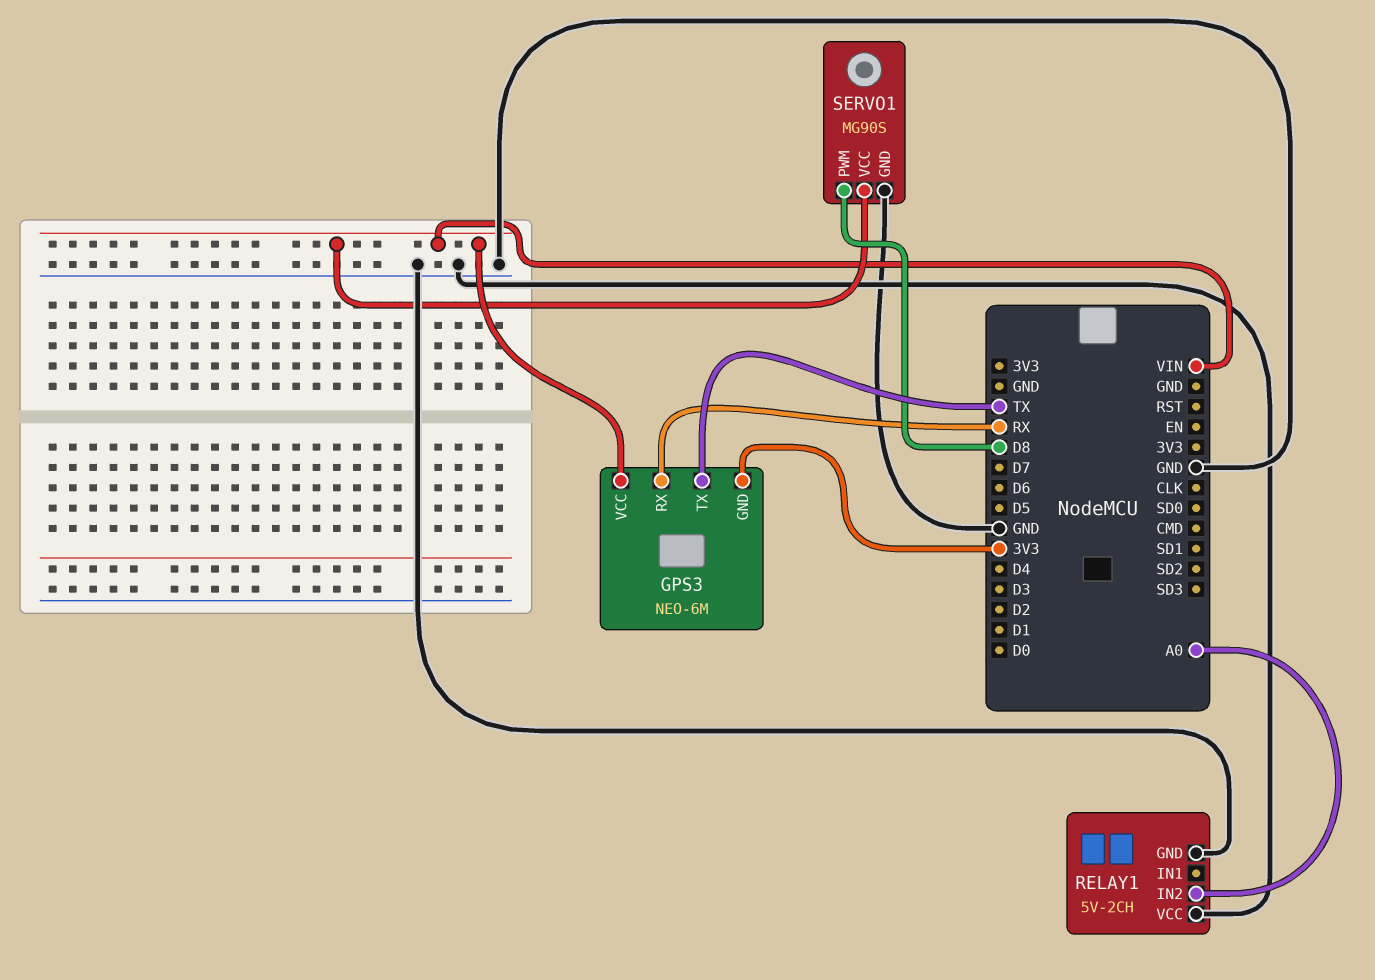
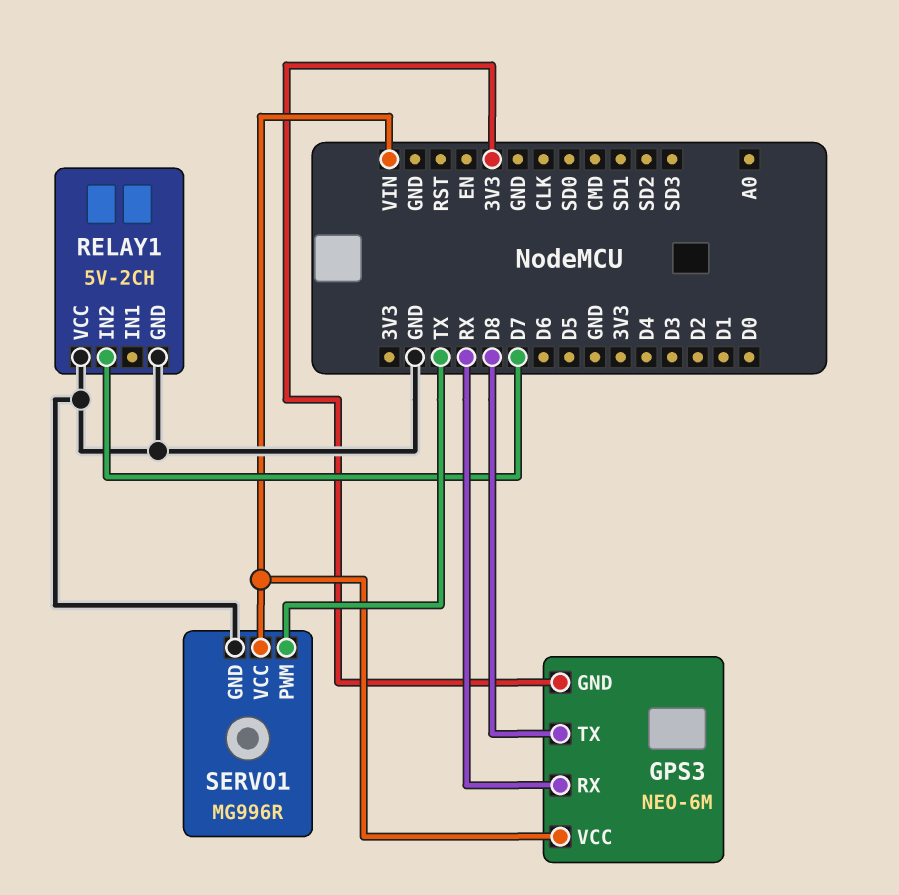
GPS3 pin TX: TX -> D8
RELAY1 pin IN2: A0 -> D7
SERVO1: MG90S -> MG996R
SERVO1 pin PWM: D8 -> TX

